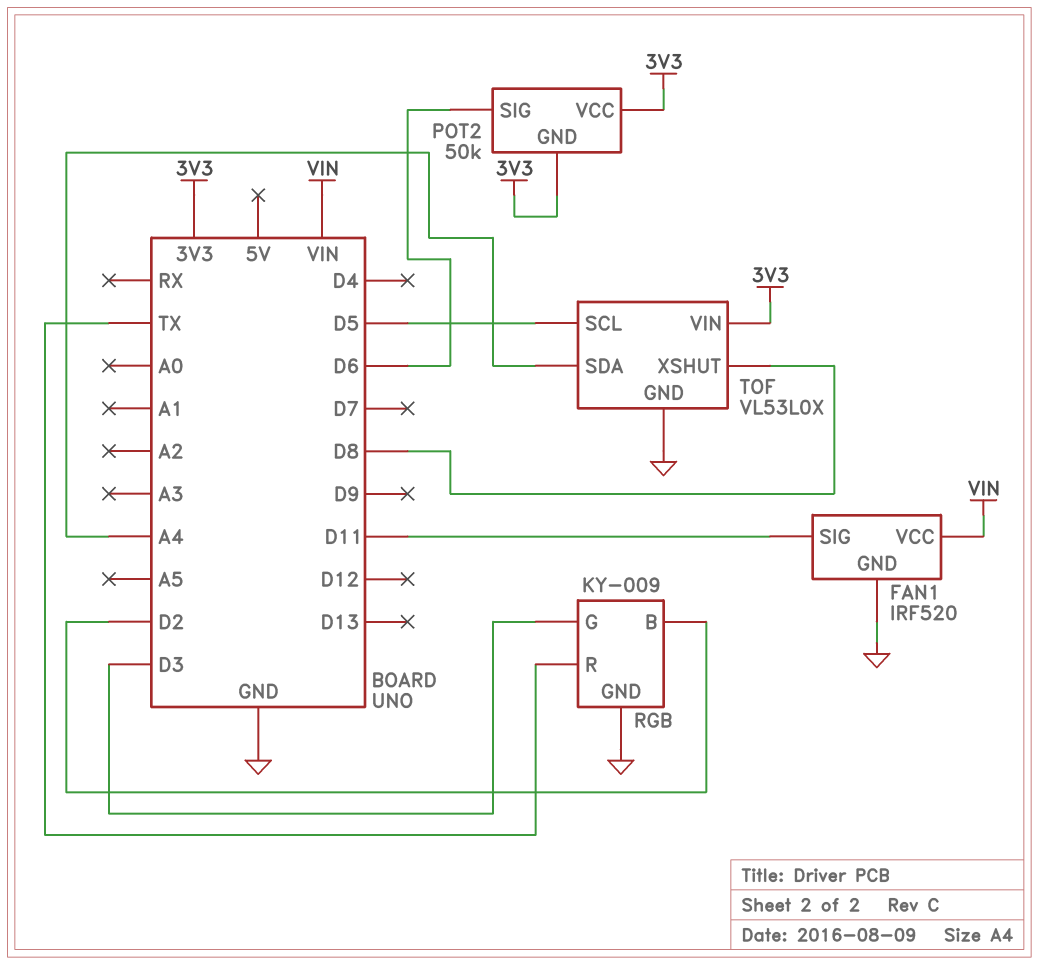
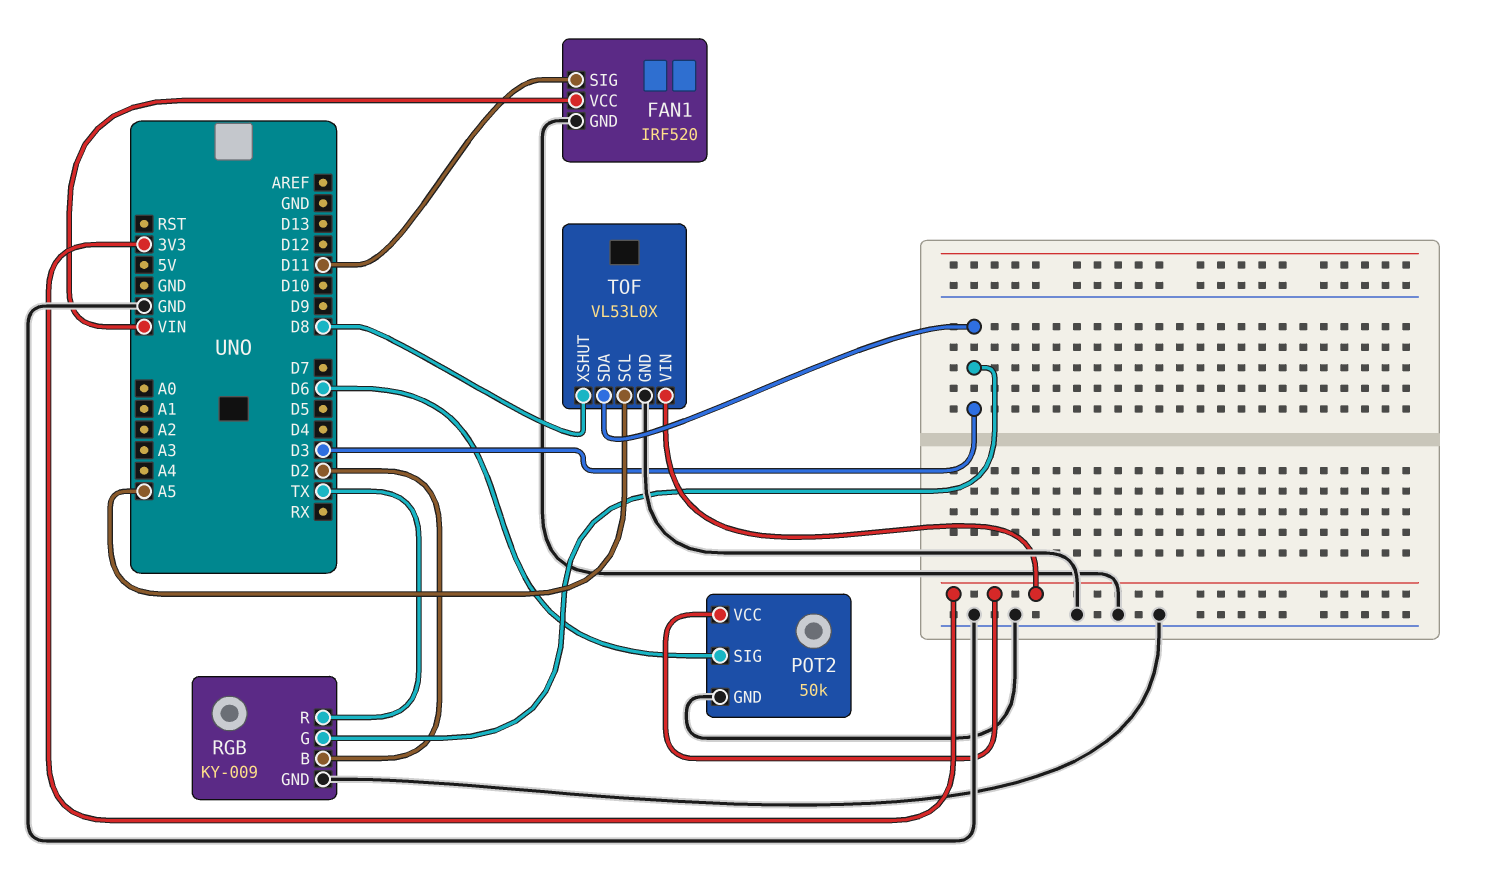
POT2 pin GND: 3V3 -> GND
TOF pin SCL: D5 -> A5
TOF pin SDA: A4 -> D3

